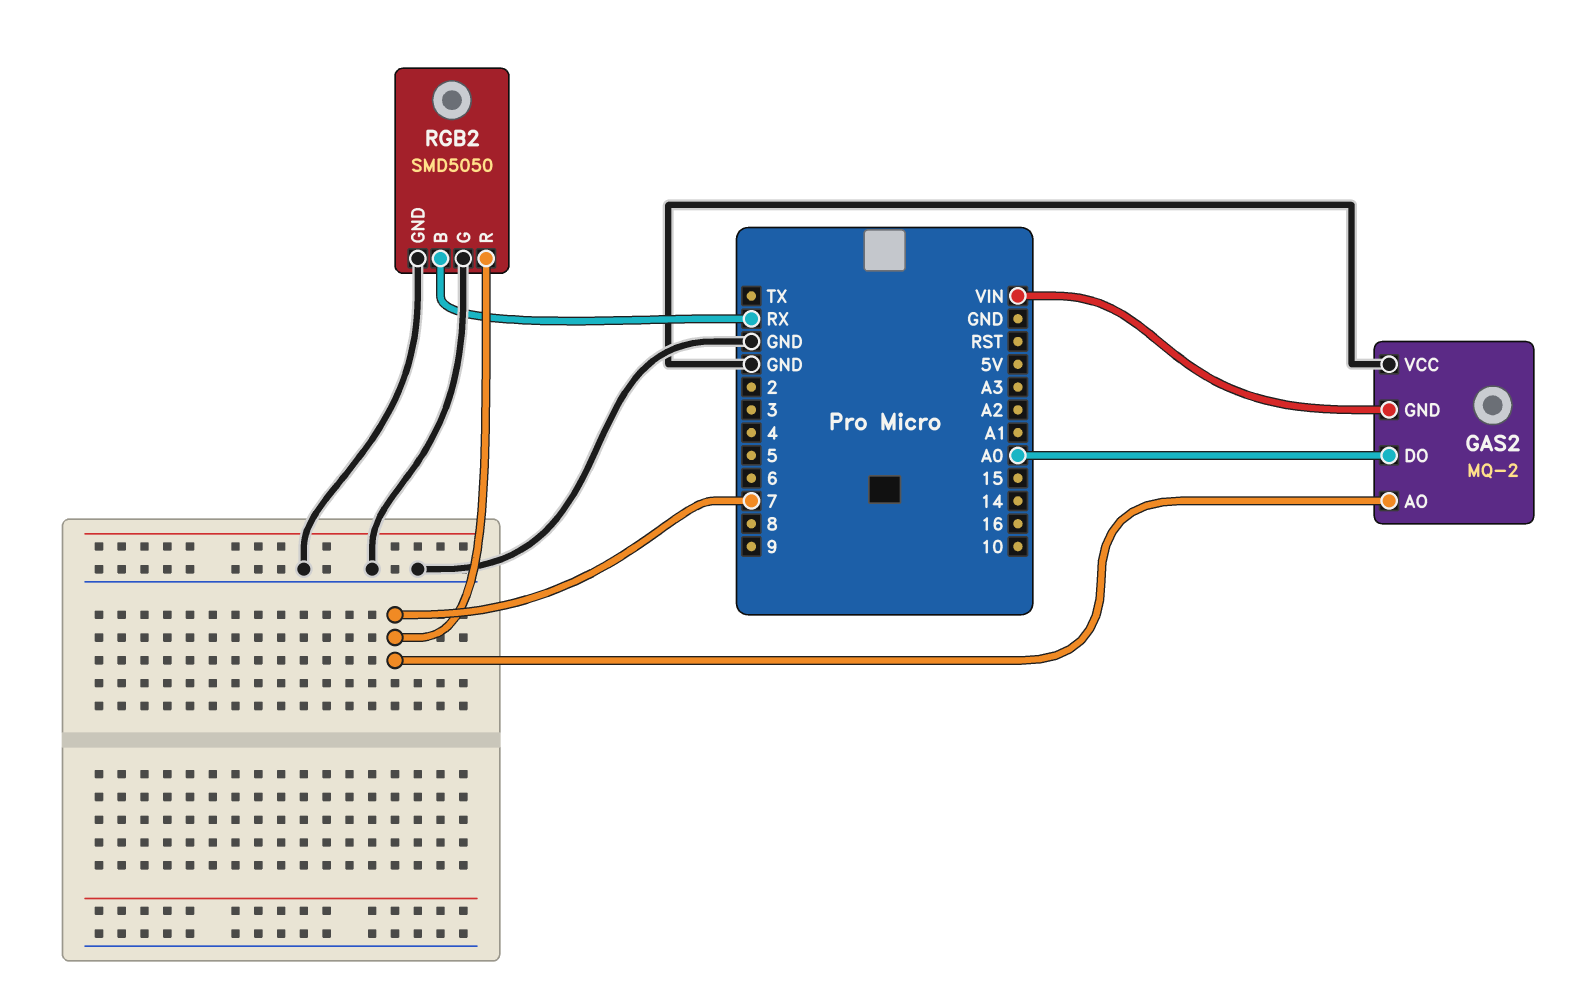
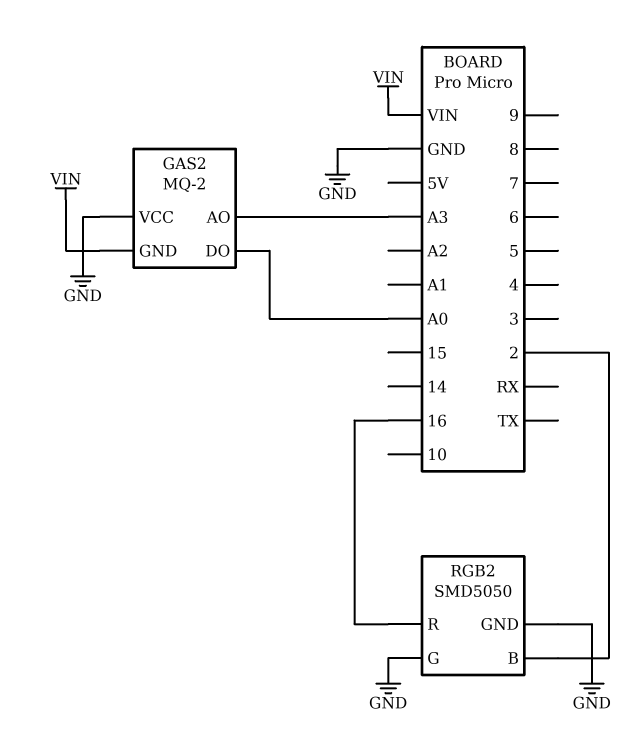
GAS2 pin AO: 7 -> A3
RGB2 pin B: RX -> 2
RGB2 pin R: 7 -> 16

